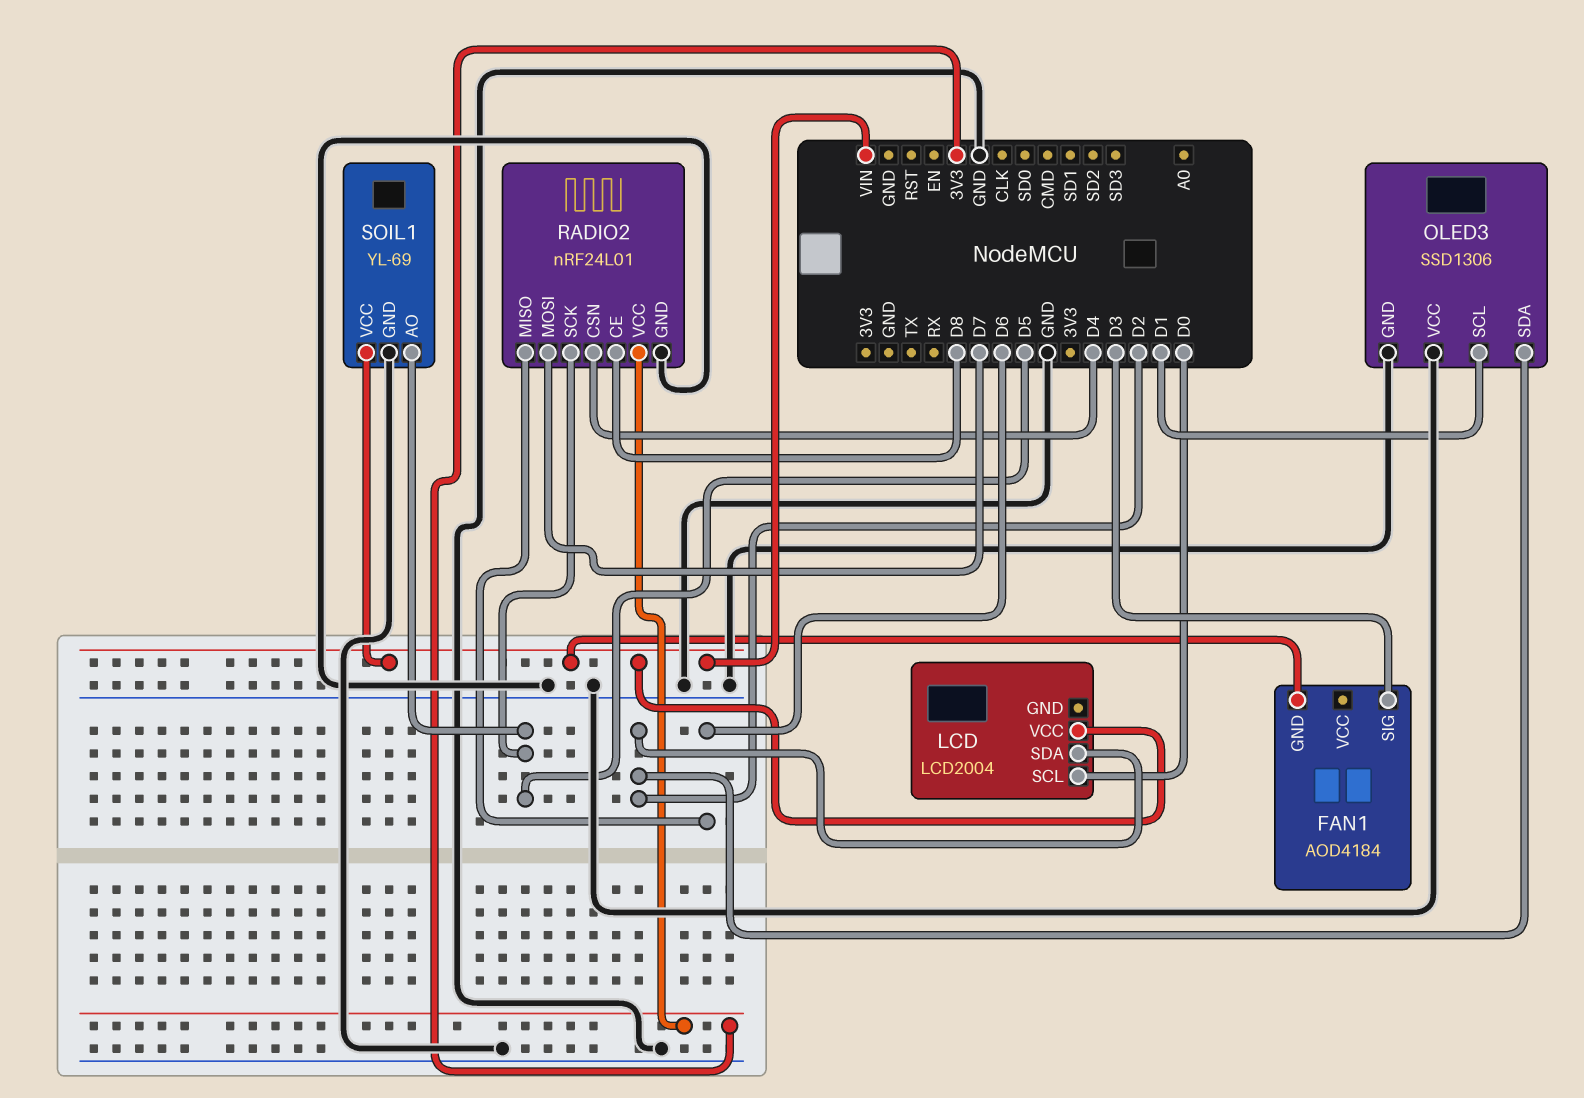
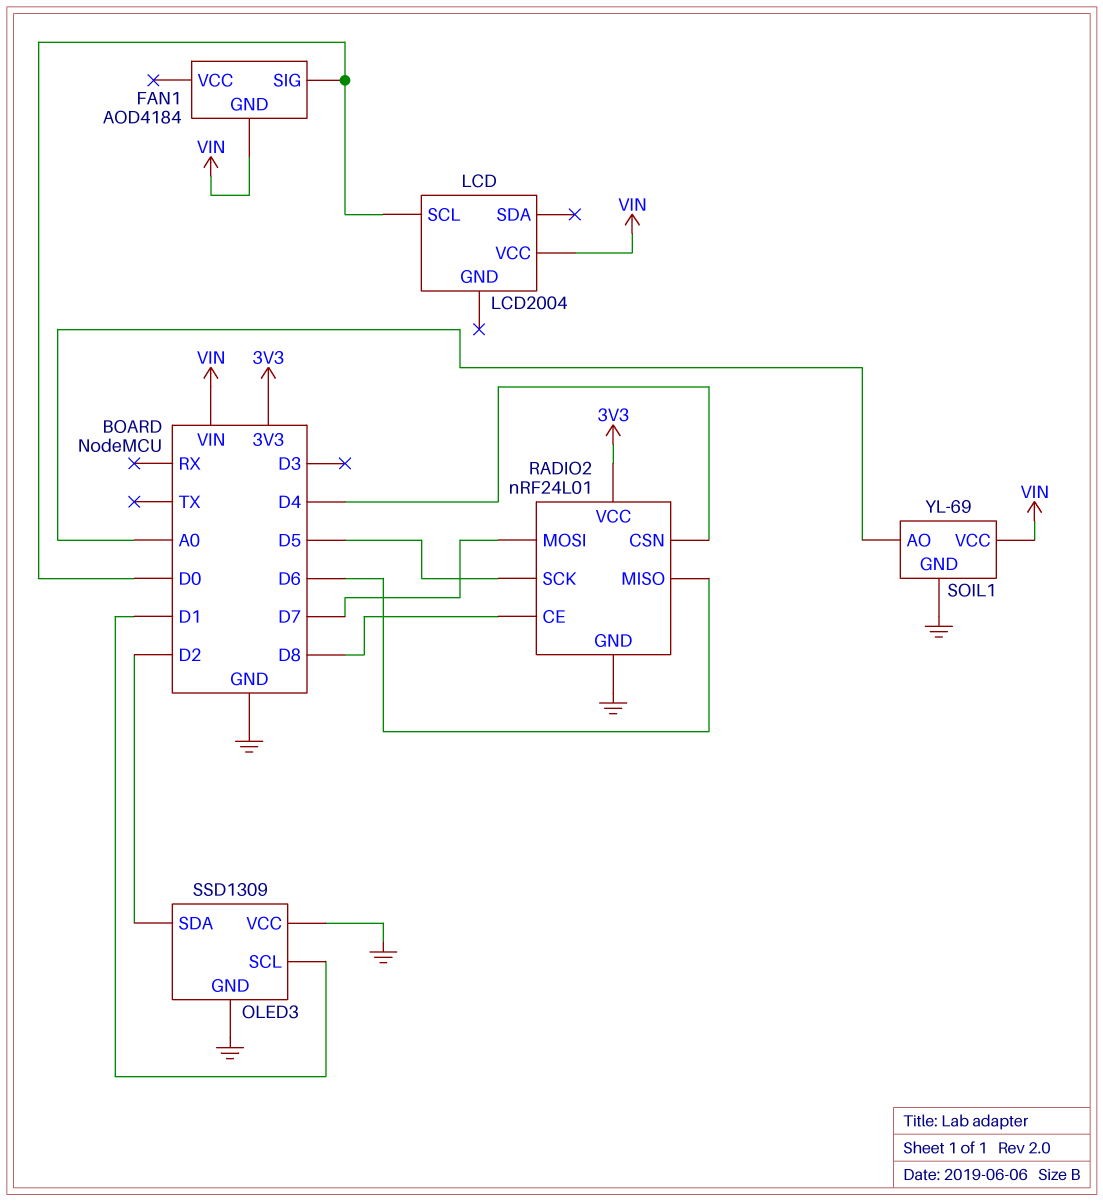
FAN1 pin SIG: D3 -> D0
LCD pin SDA: D2 -> none
OLED3: SSD1306 -> SSD1309
SOIL1 pin AO: D5 -> A0

